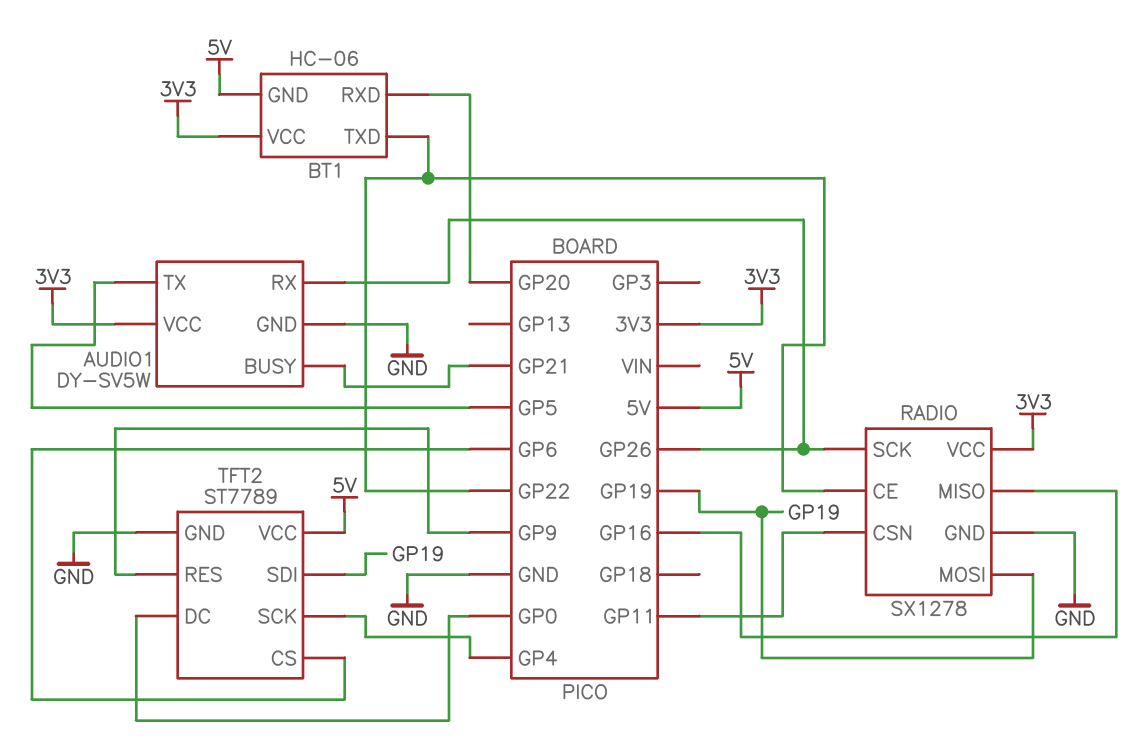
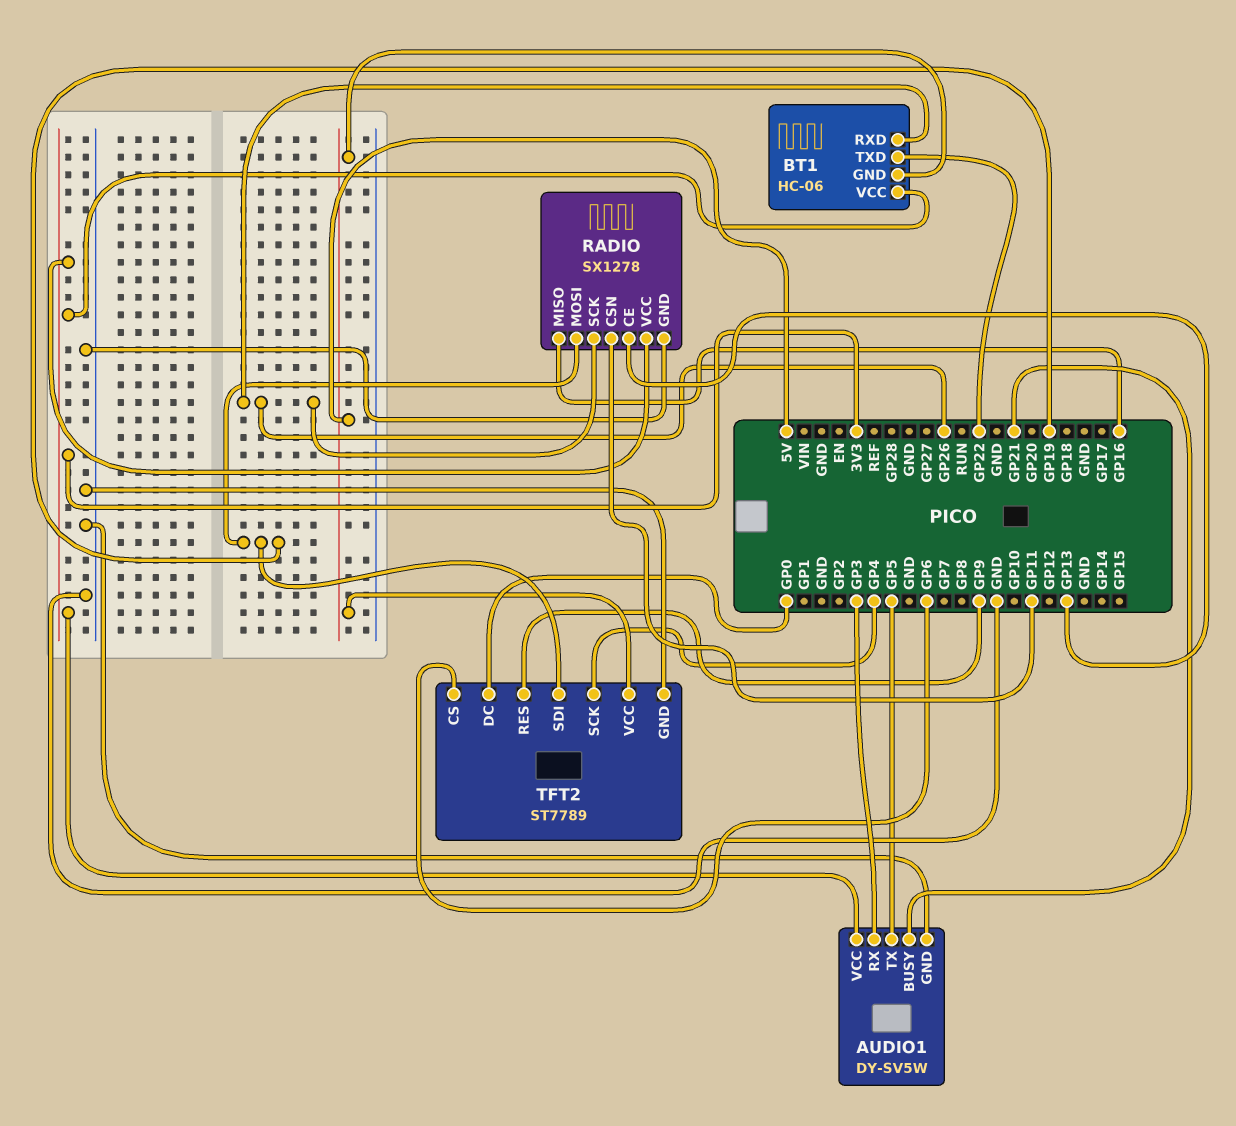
AUDIO1 pin RX: GP26 -> GP3
BT1 pin RXD: GP20 -> GP26
RADIO pin CE: GP22 -> GP13

